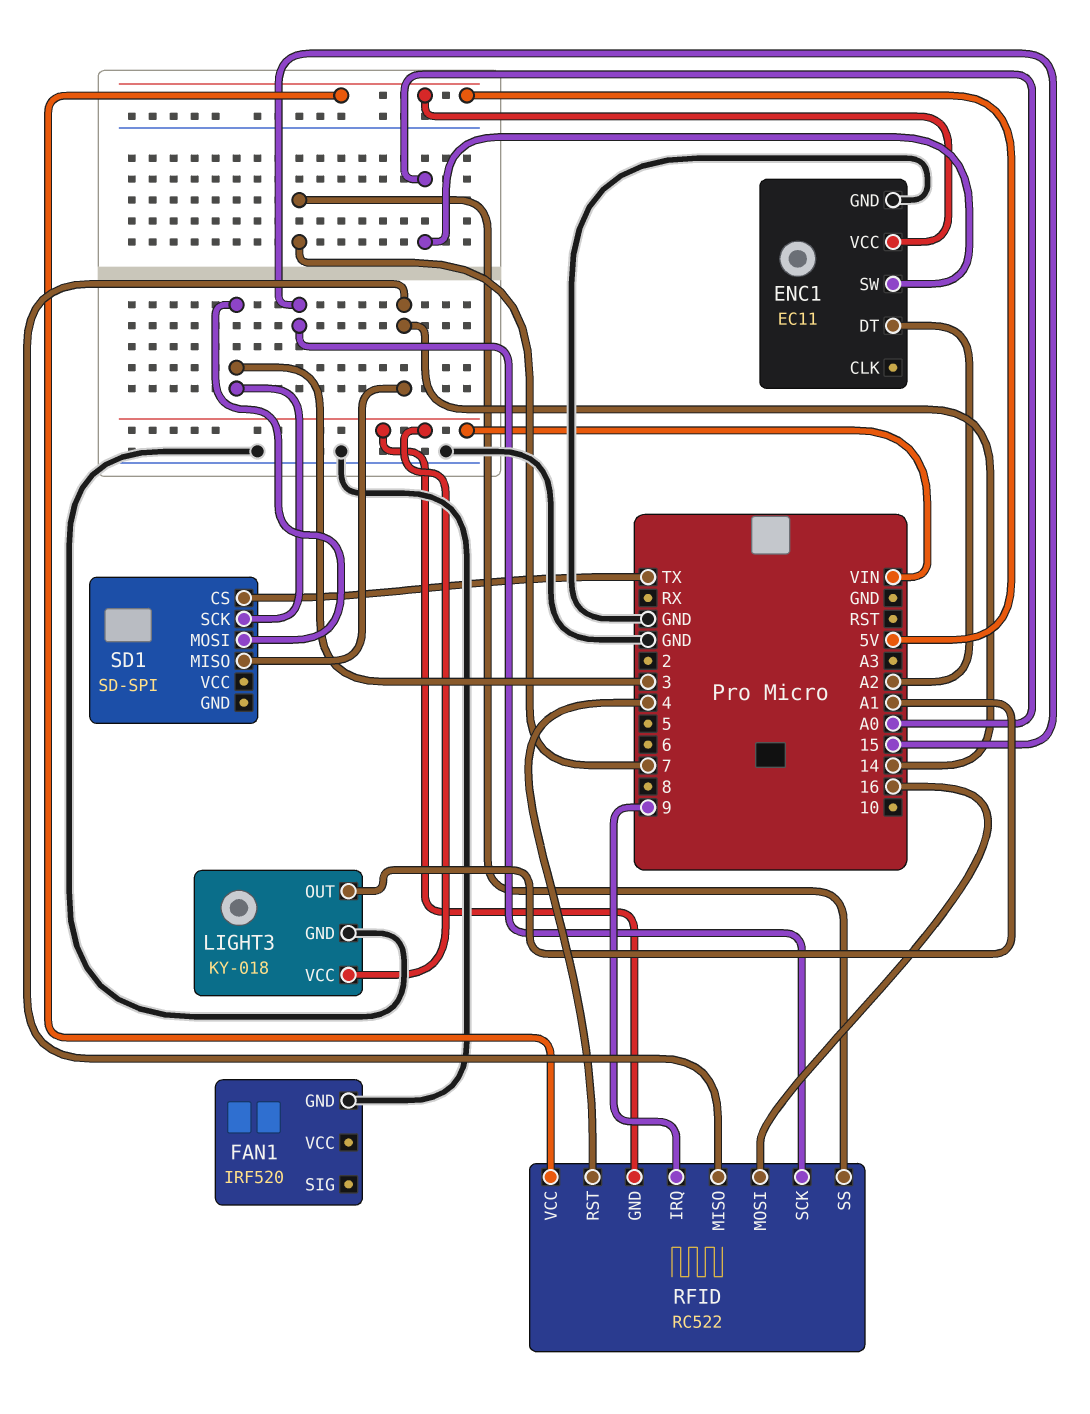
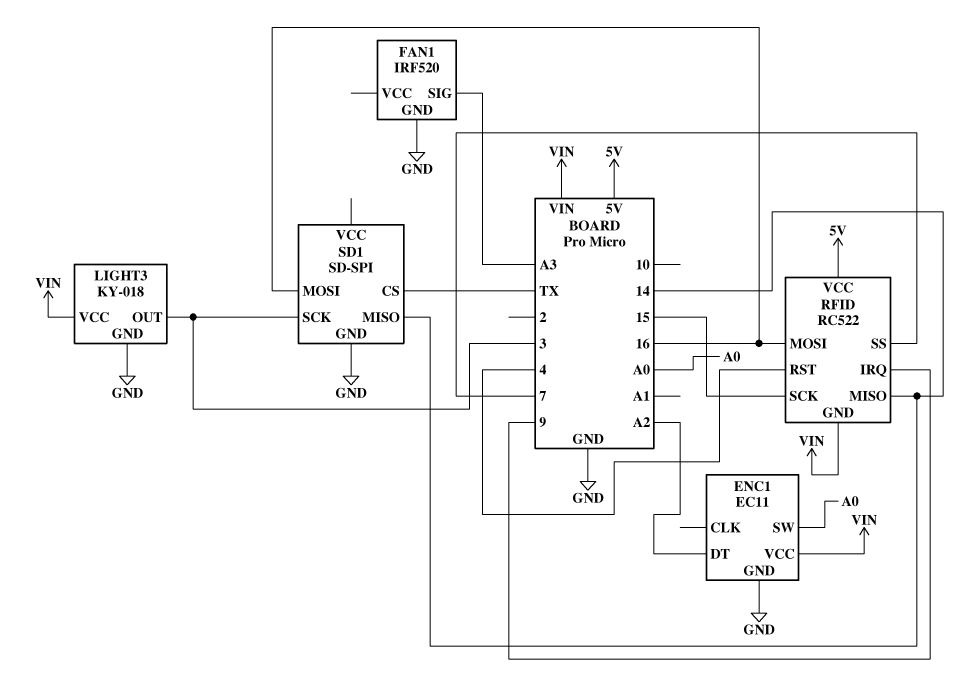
ENC1 pin VCC: 5V -> VIN
FAN1 pin SIG: none -> A3
LIGHT3 pin OUT: A1 -> 3
SD1 pin GND: none -> GND
SD1 pin MOSI: 3 -> 16

